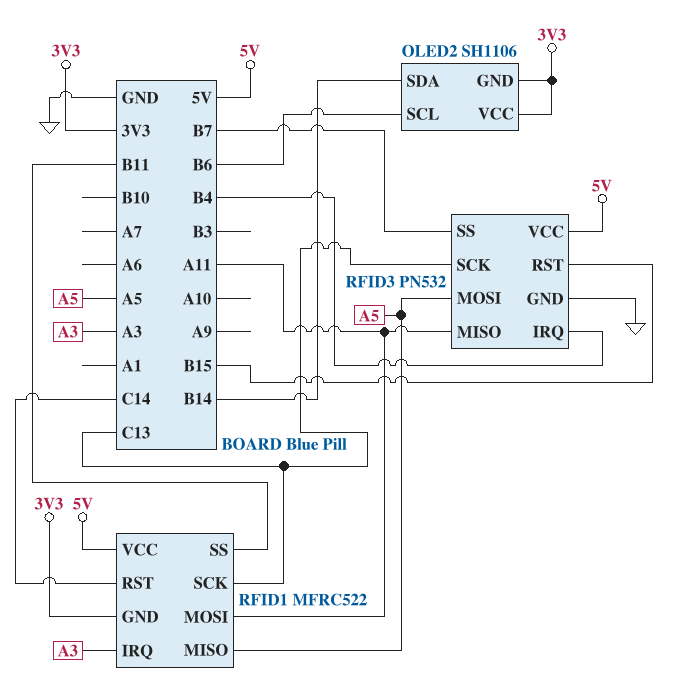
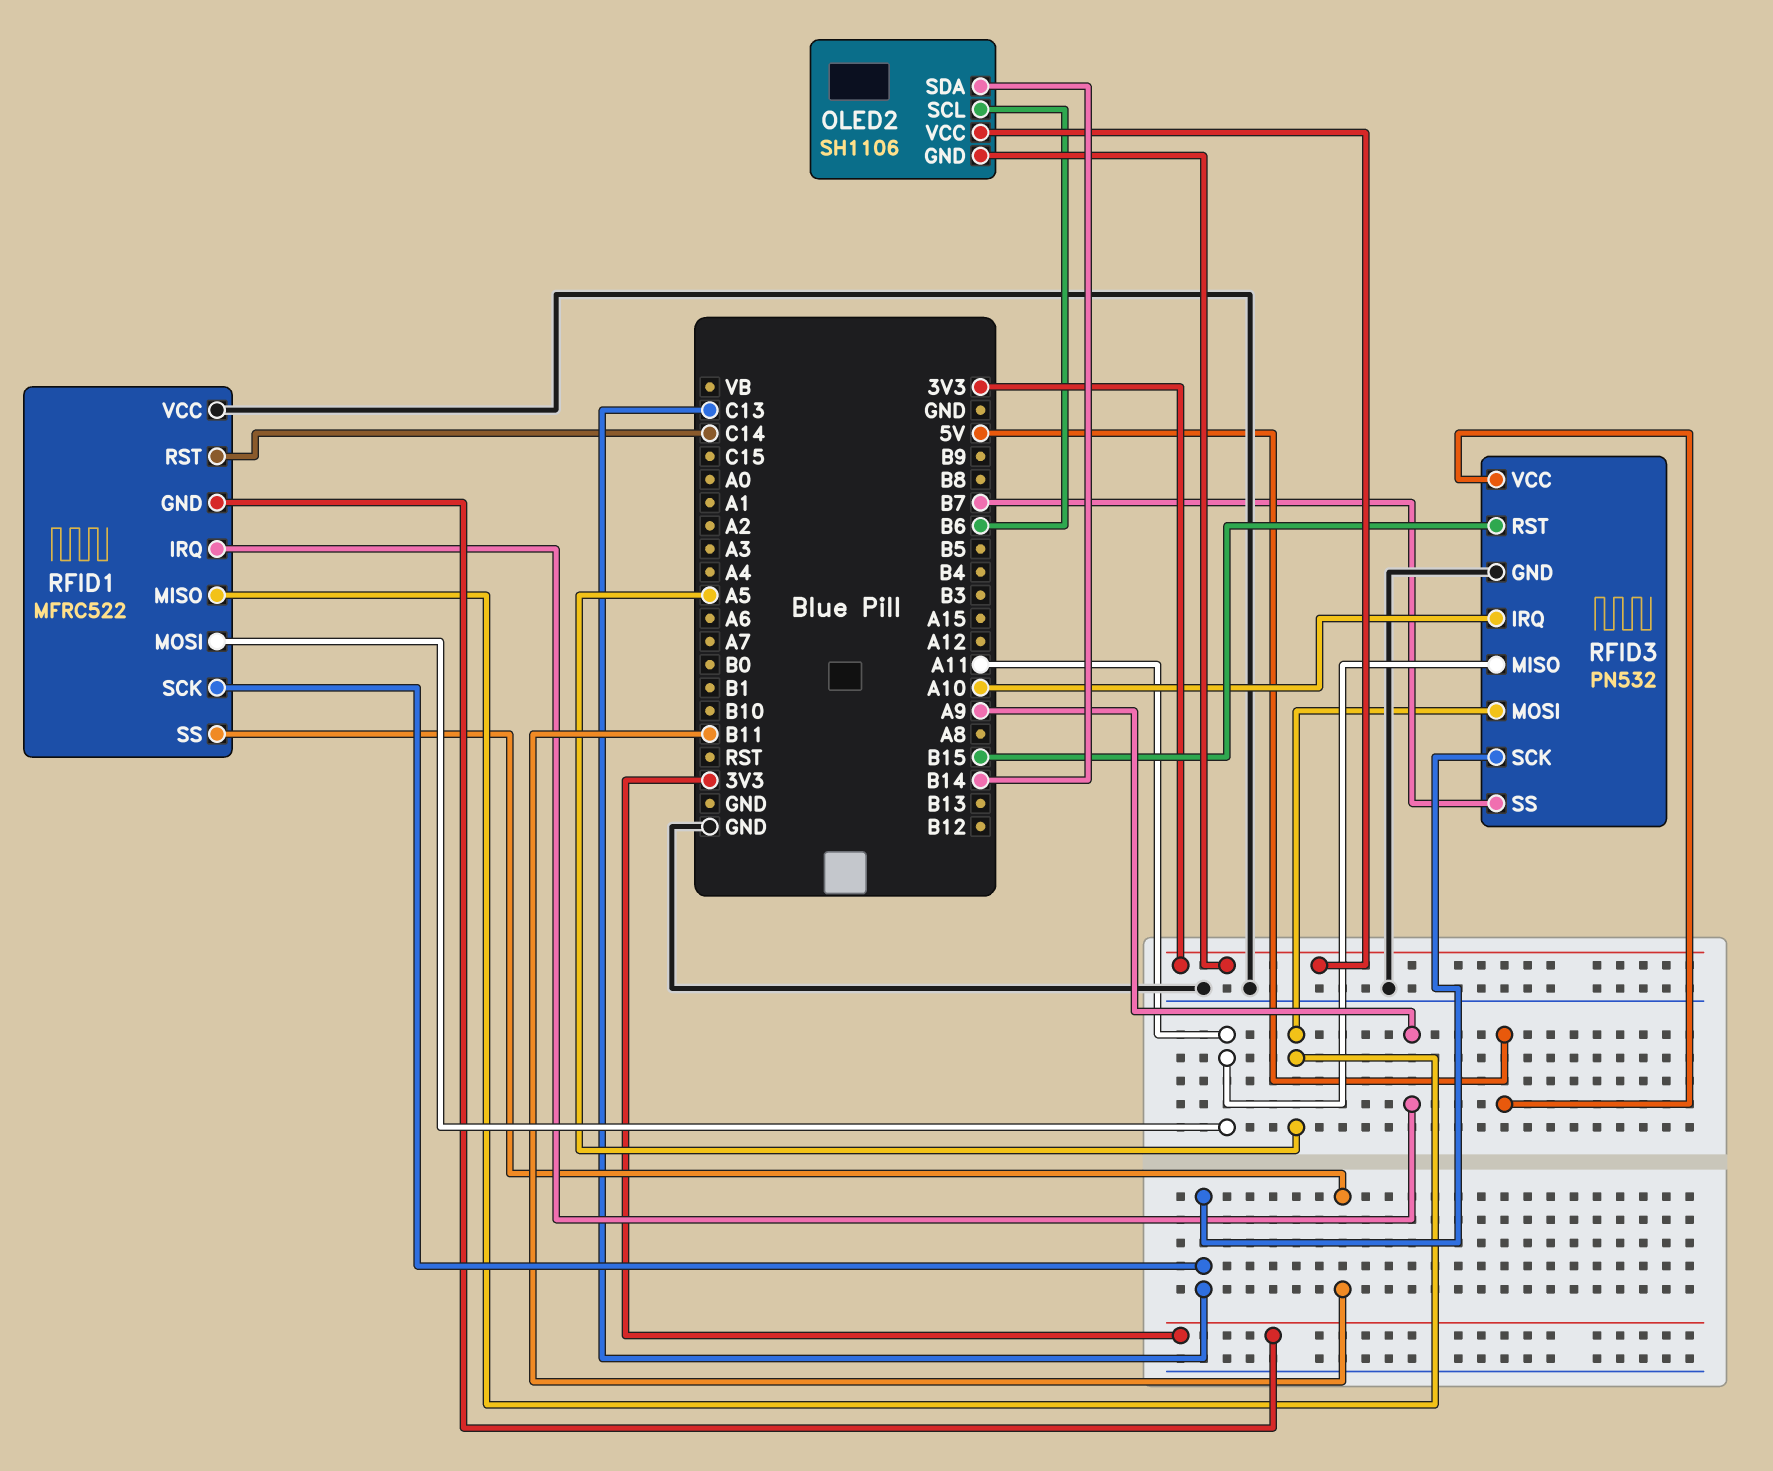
RFID1 pin IRQ: A3 -> A9
RFID1 pin VCC: 5V -> GND
RFID3 pin IRQ: B4 -> A10

